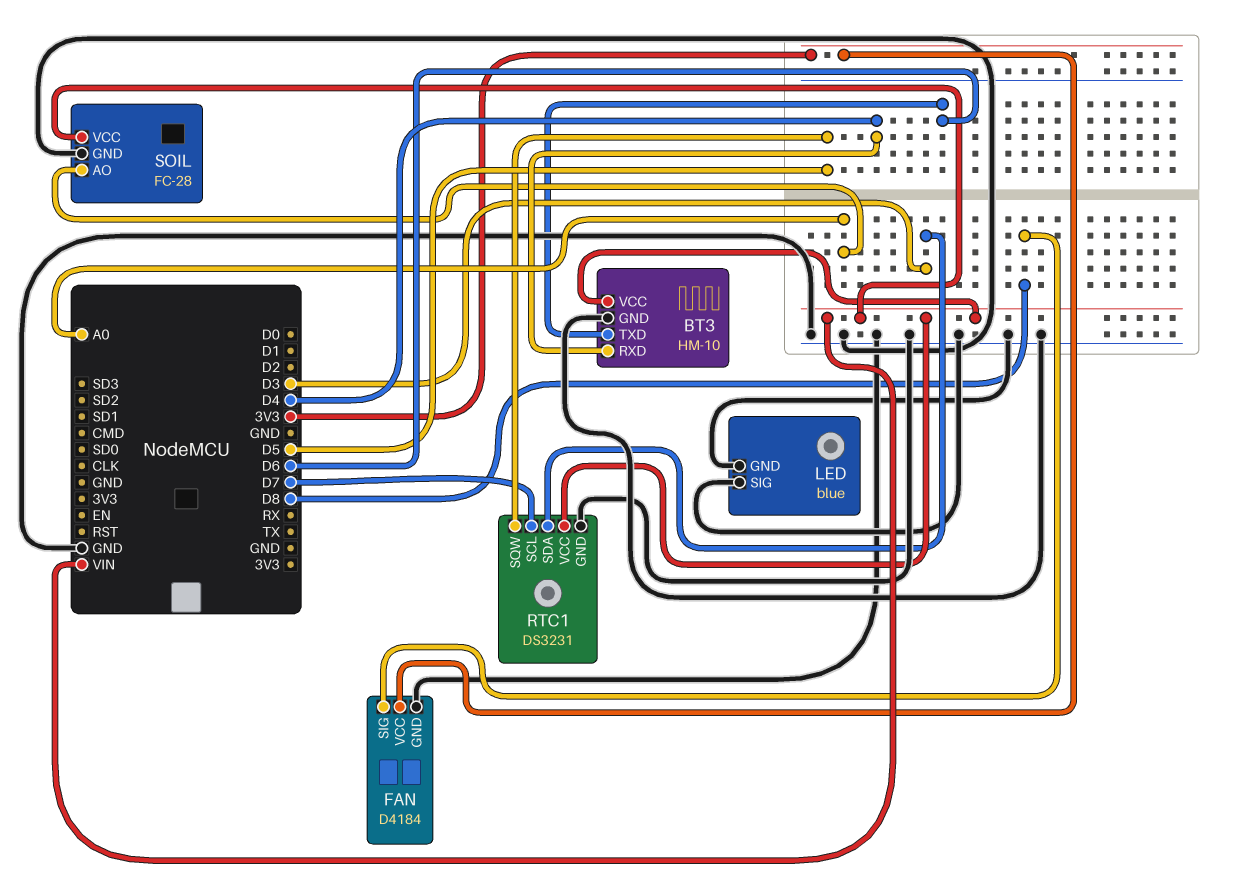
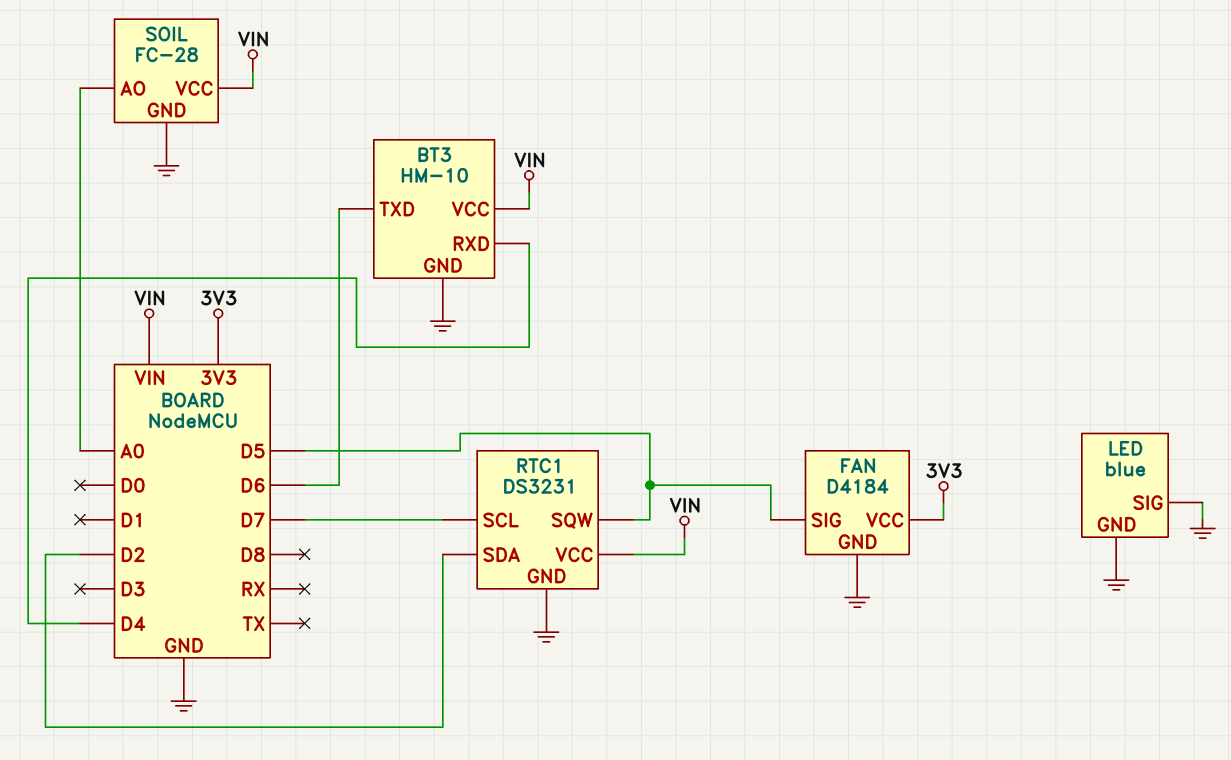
FAN pin SIG: D8 -> D5
RTC1 pin SDA: D3 -> D2

